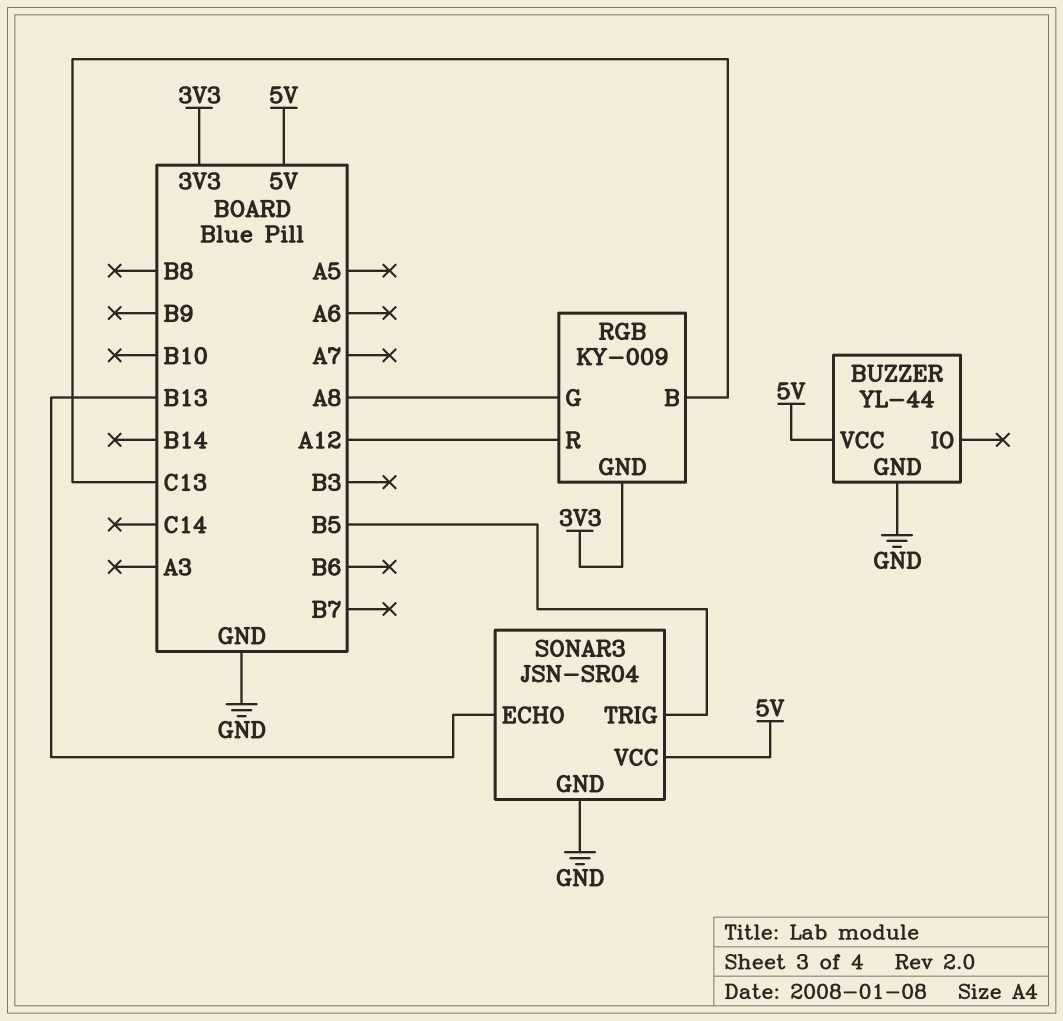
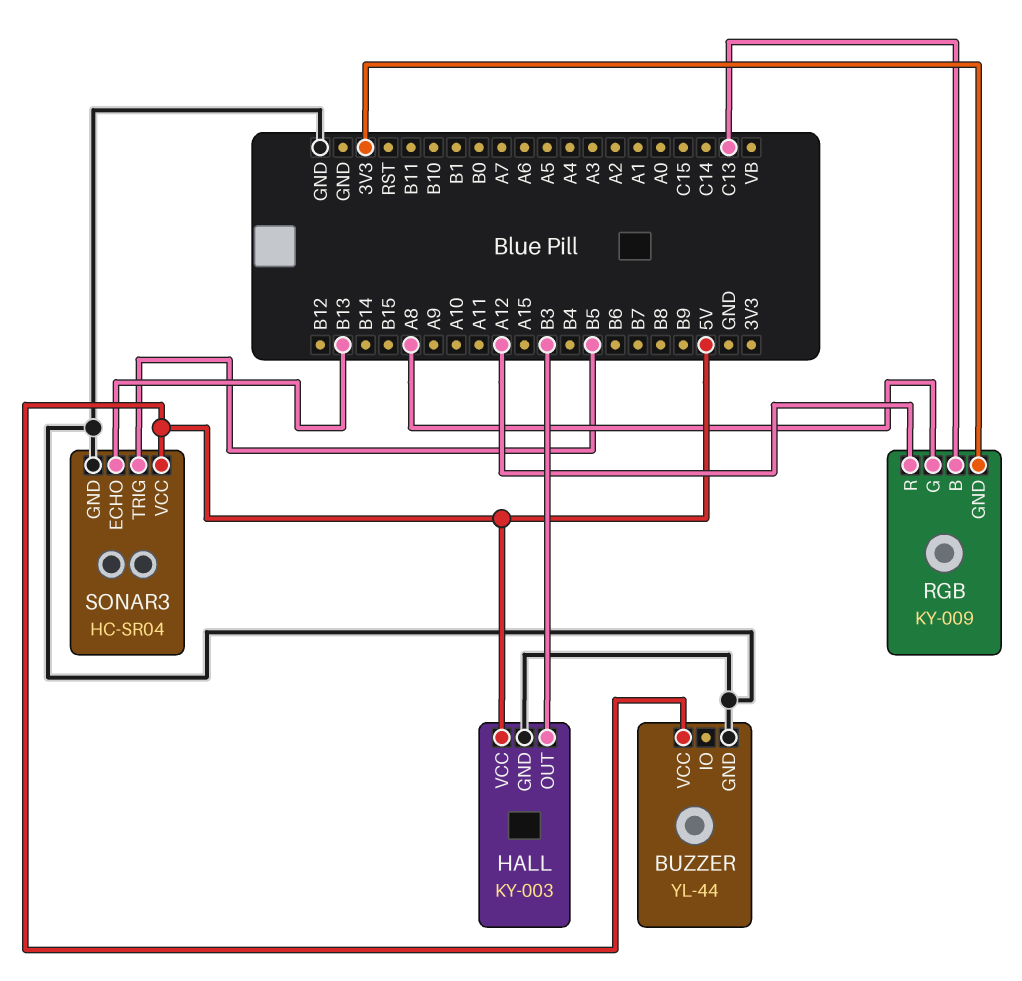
HALL: none -> KY-003
HALL pin GND: none -> GND
HALL pin OUT: none -> B3
HALL pin VCC: none -> 5V
SONAR3: JSN-SR04 -> HC-SR04

